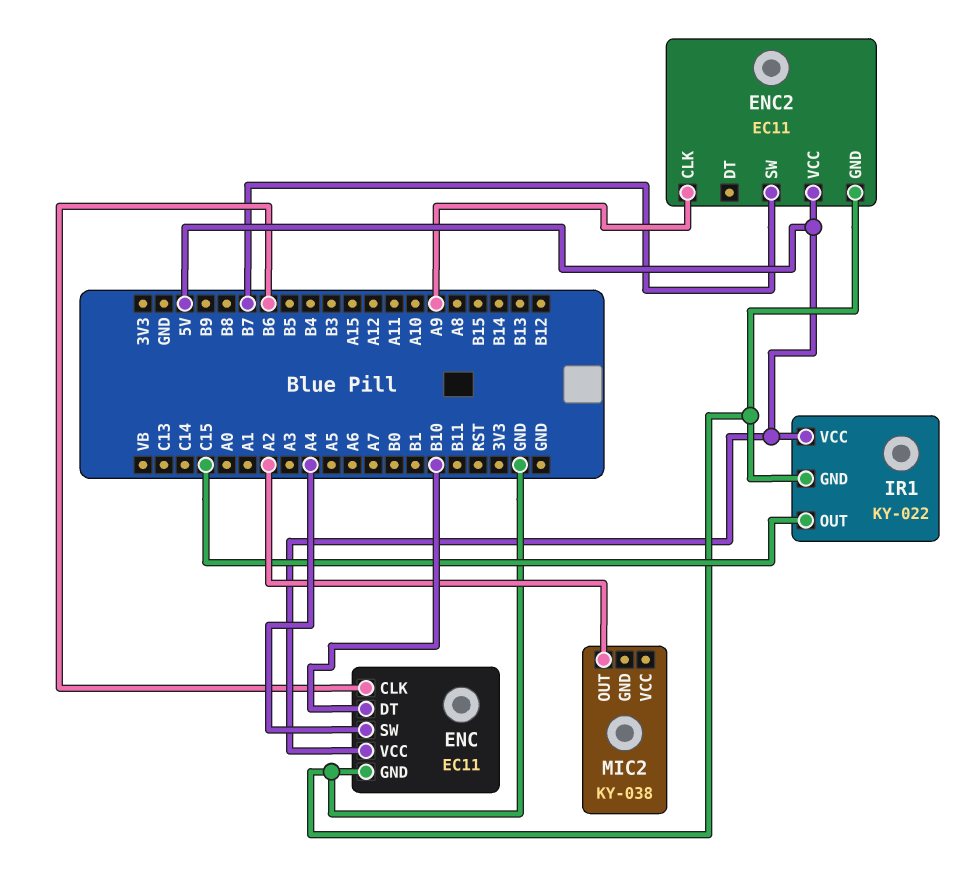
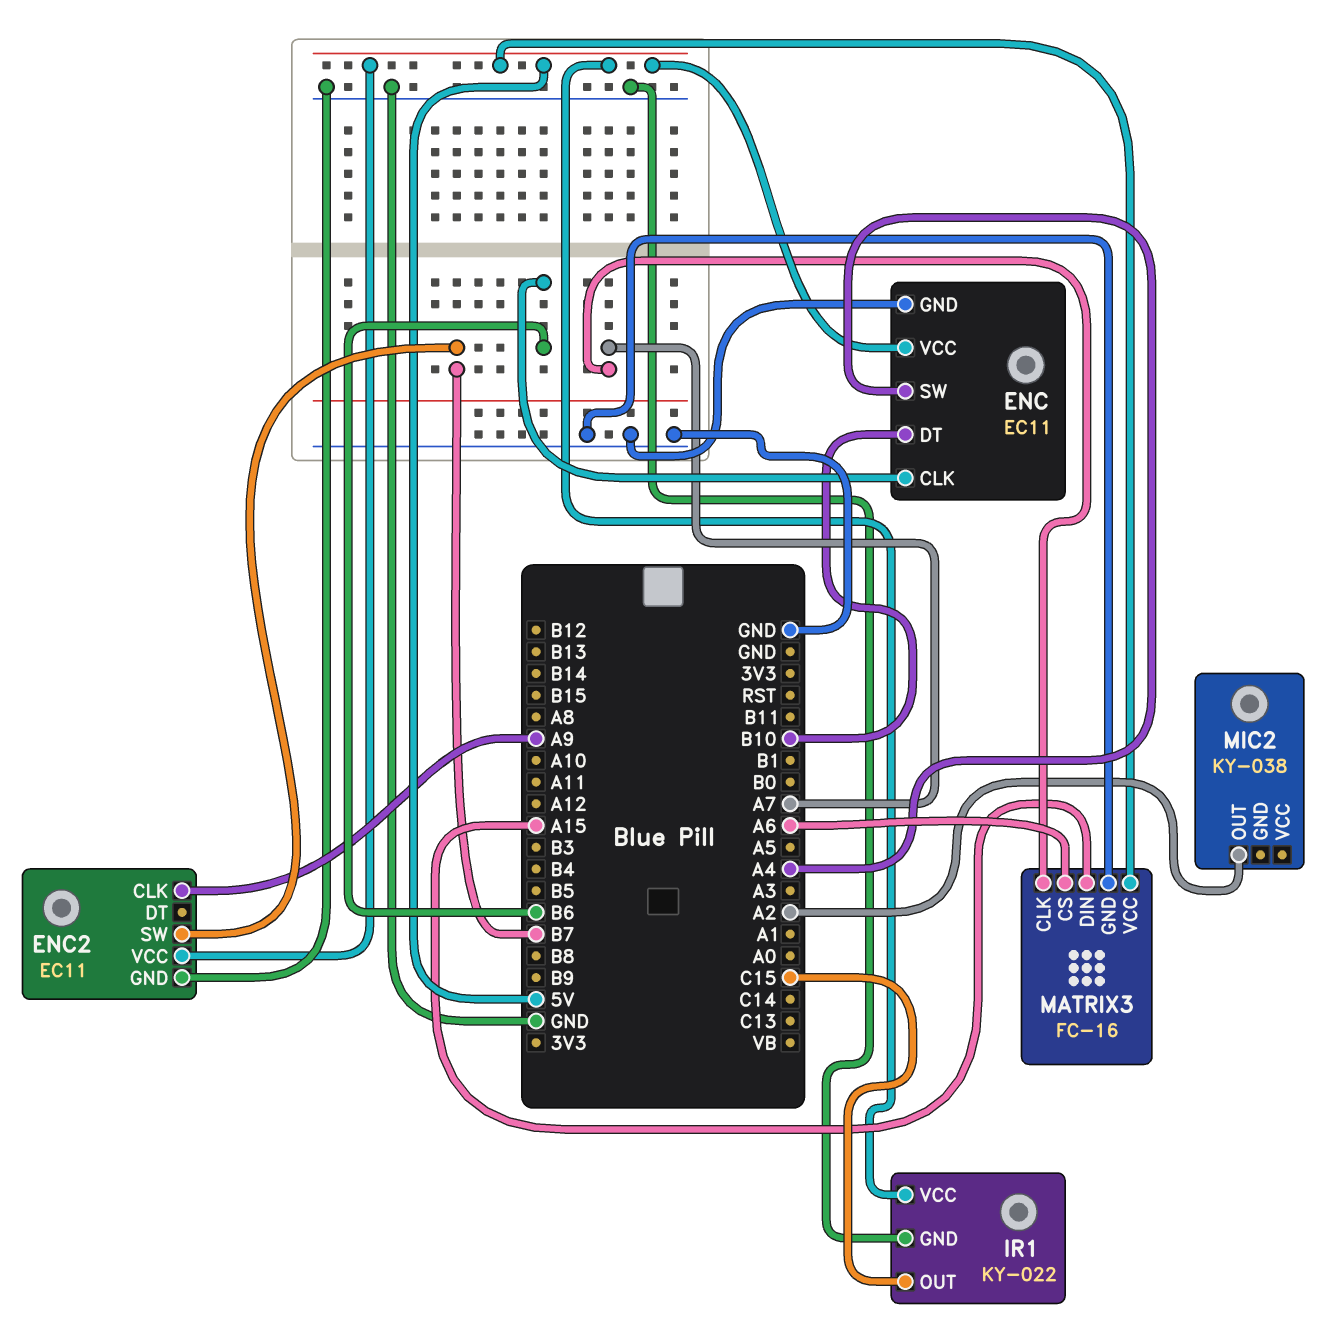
MATRIX3: none -> FC-16
MATRIX3 pin CLK: none -> A7
MATRIX3 pin CS: none -> A6
MATRIX3 pin DIN: none -> A15
MATRIX3 pin GND: none -> GND
MATRIX3 pin VCC: none -> 5V

